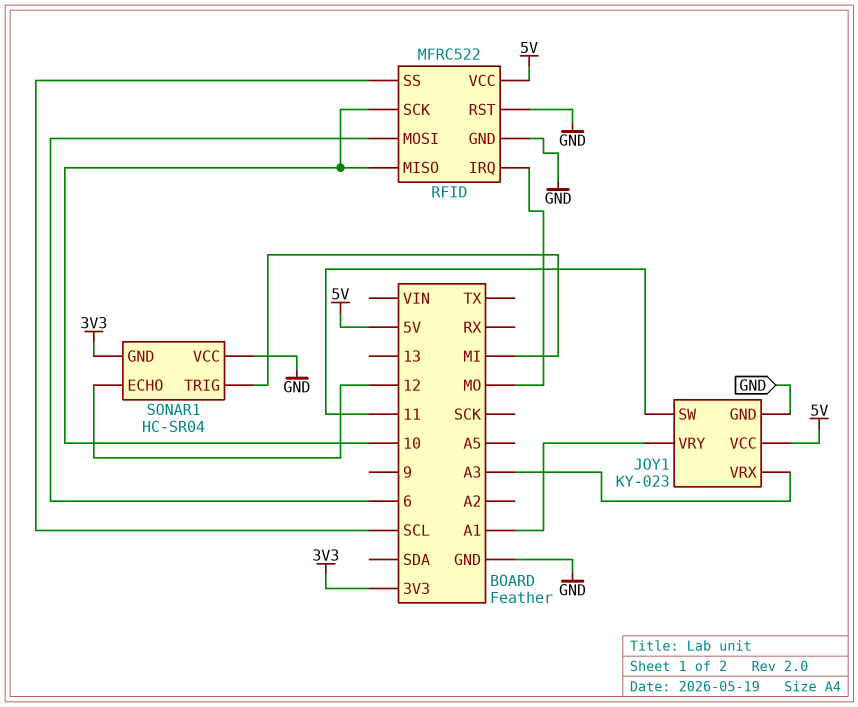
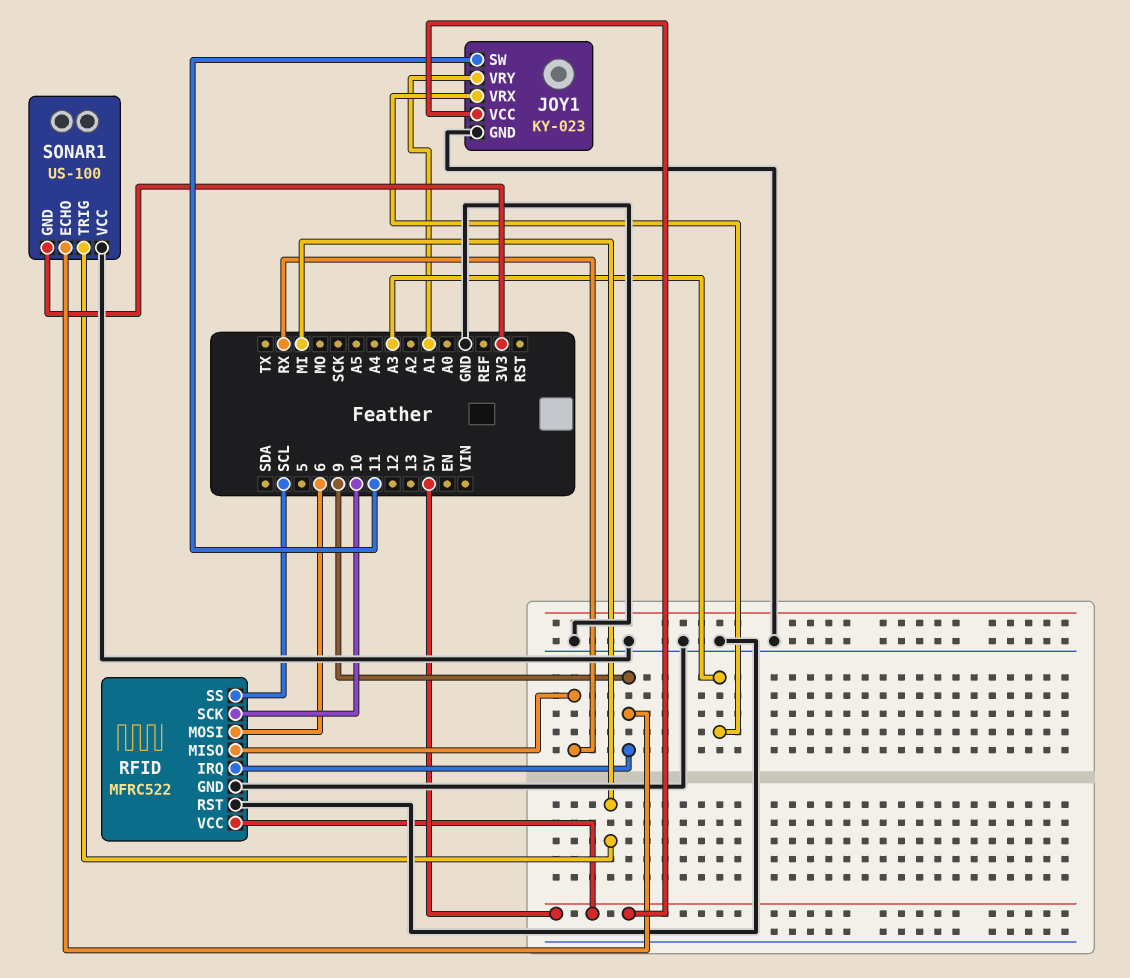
RFID pin IRQ: MO -> 9
RFID pin MISO: 10 -> RX
SONAR1: HC-SR04 -> US-100
SONAR1 pin ECHO: 12 -> 9

